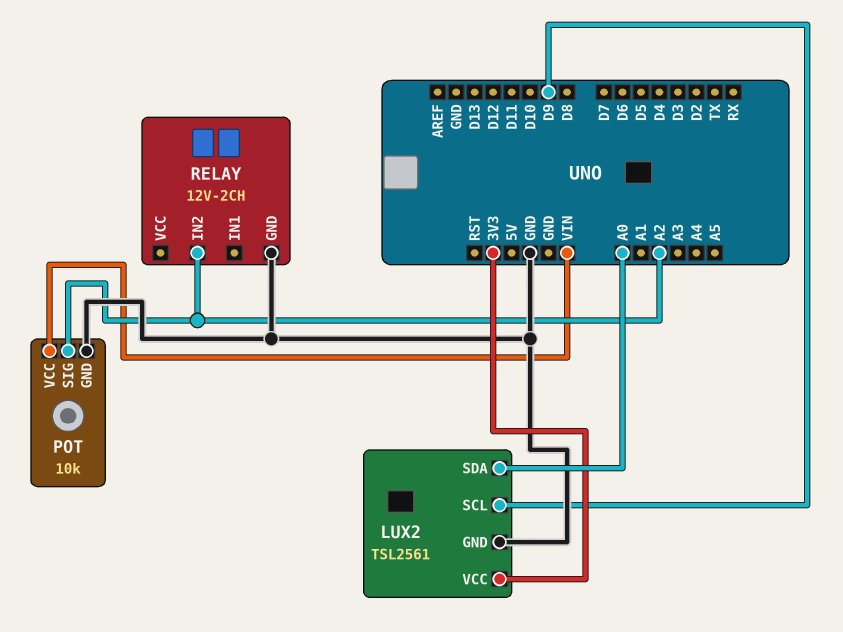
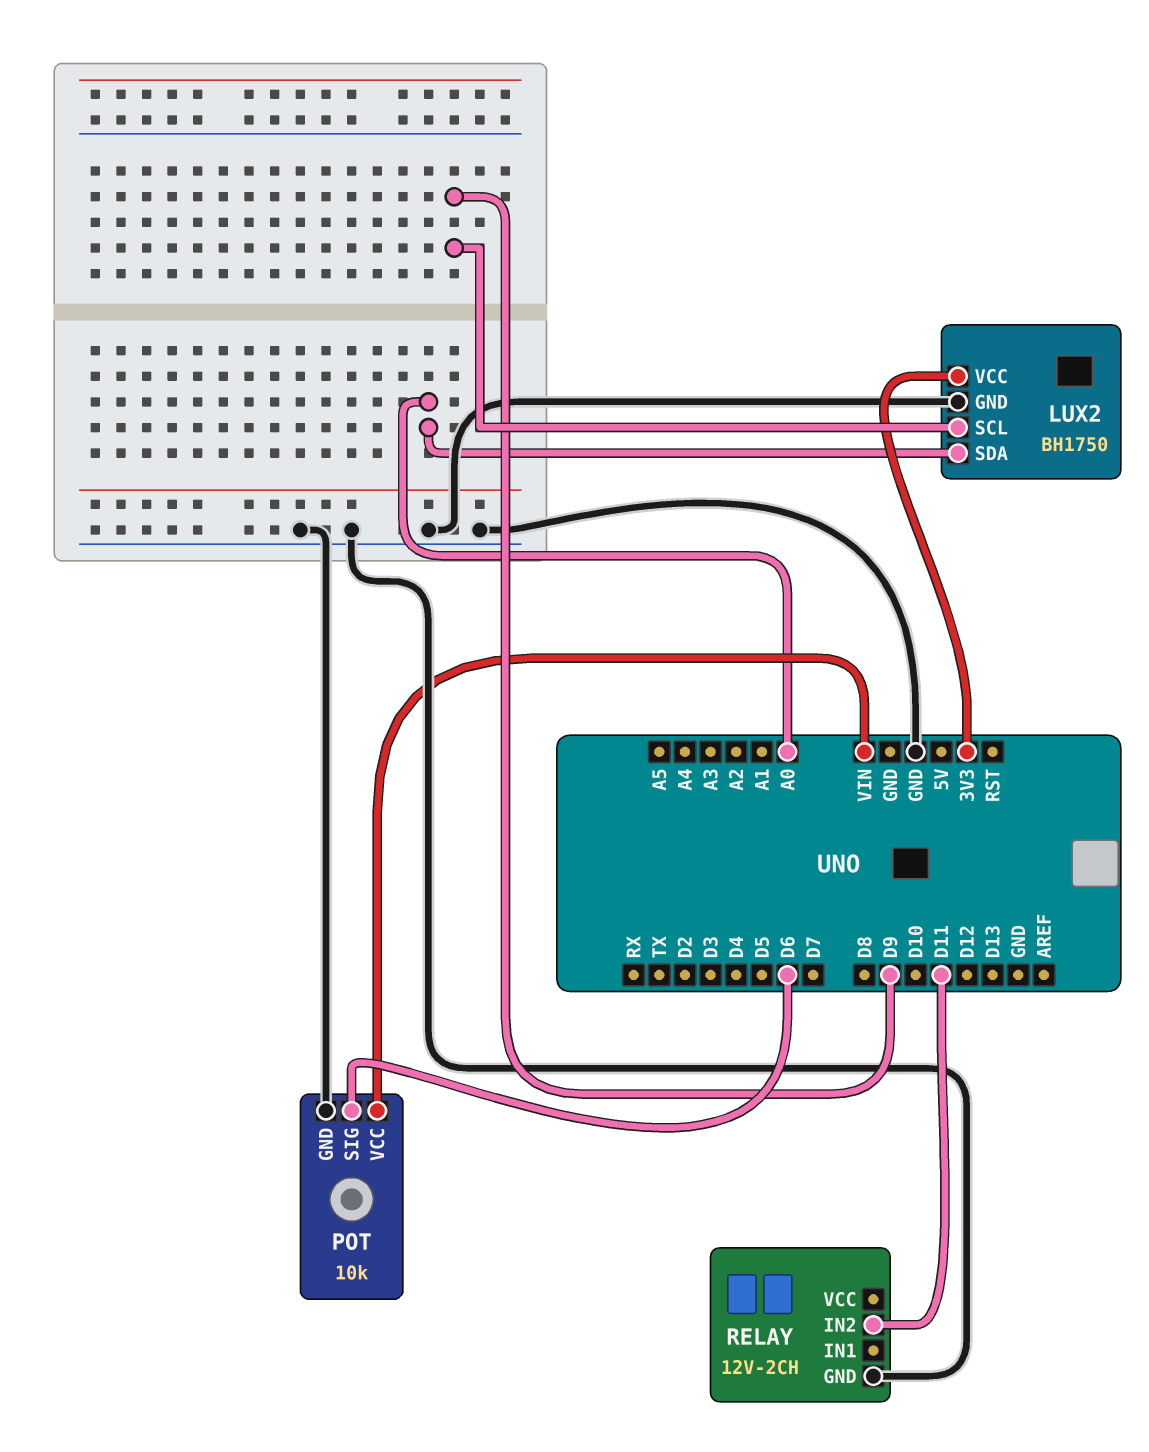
LUX2: TSL2561 -> BH1750
POT pin SIG: A2 -> D6
RELAY pin IN2: A2 -> D11

